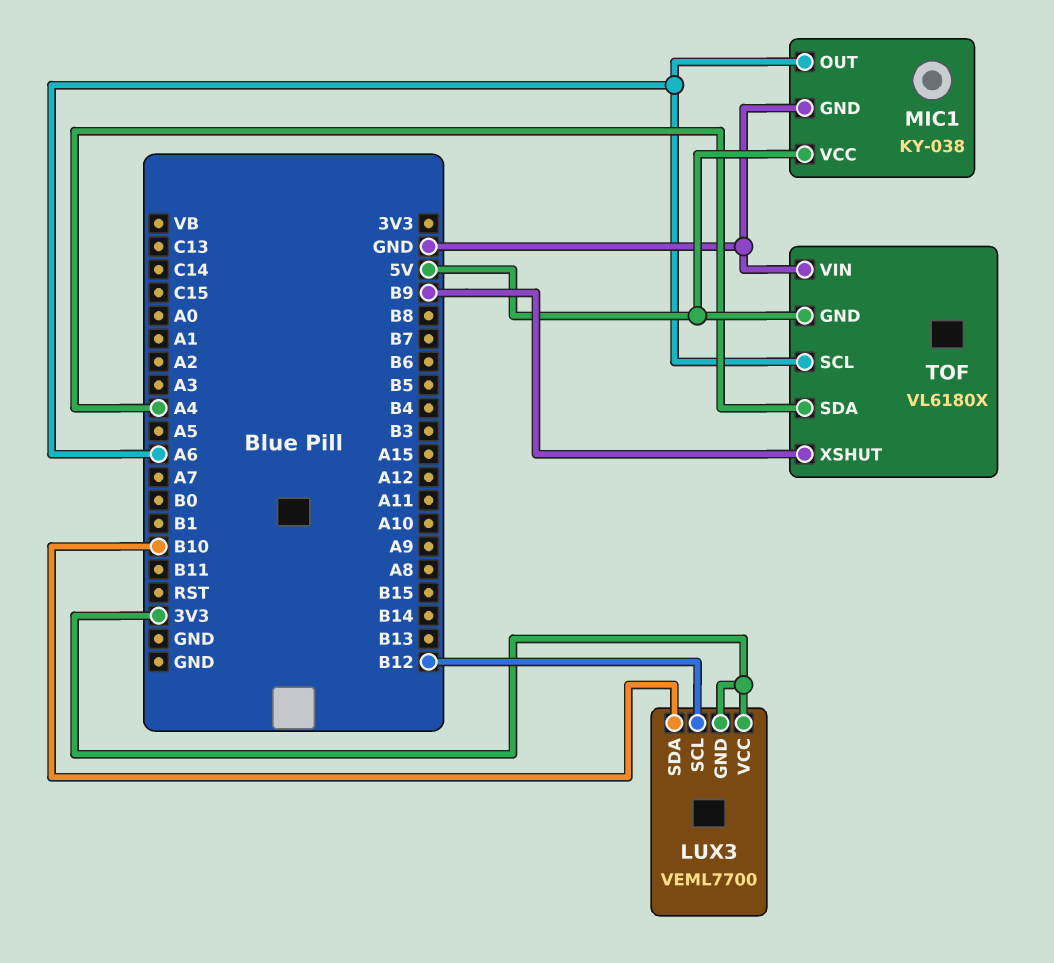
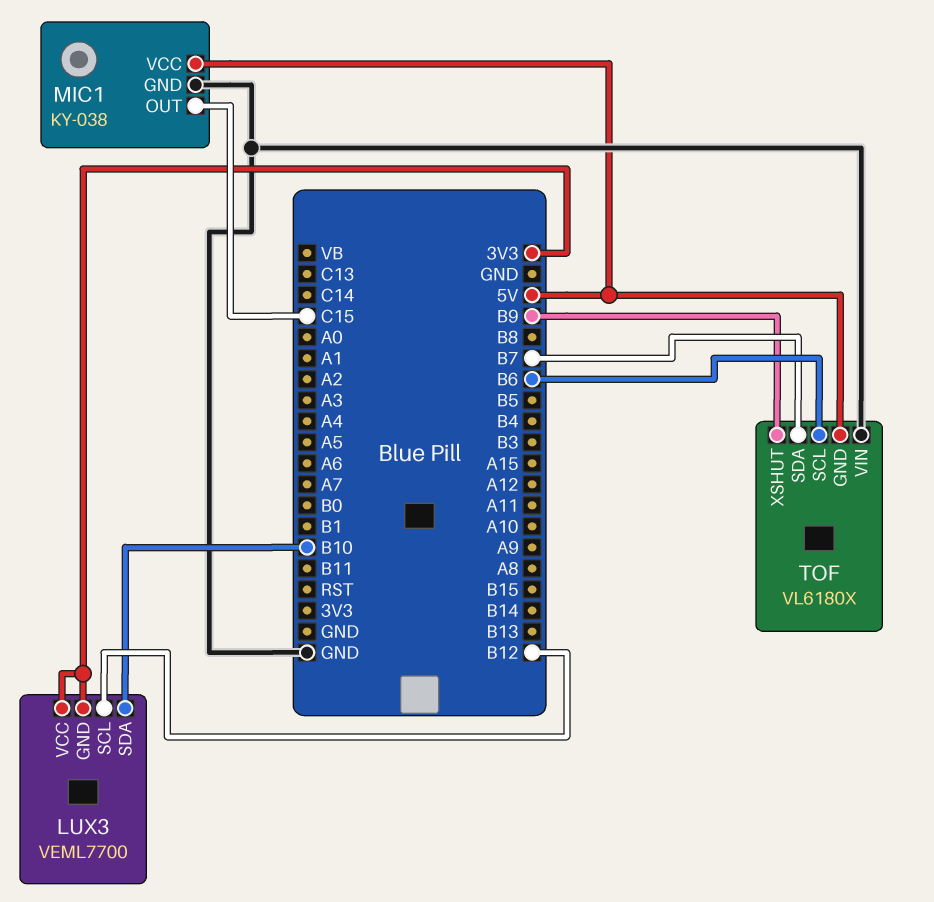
MIC1 pin OUT: A6 -> C15
TOF pin SCL: A6 -> B6
TOF pin SDA: A4 -> B7

